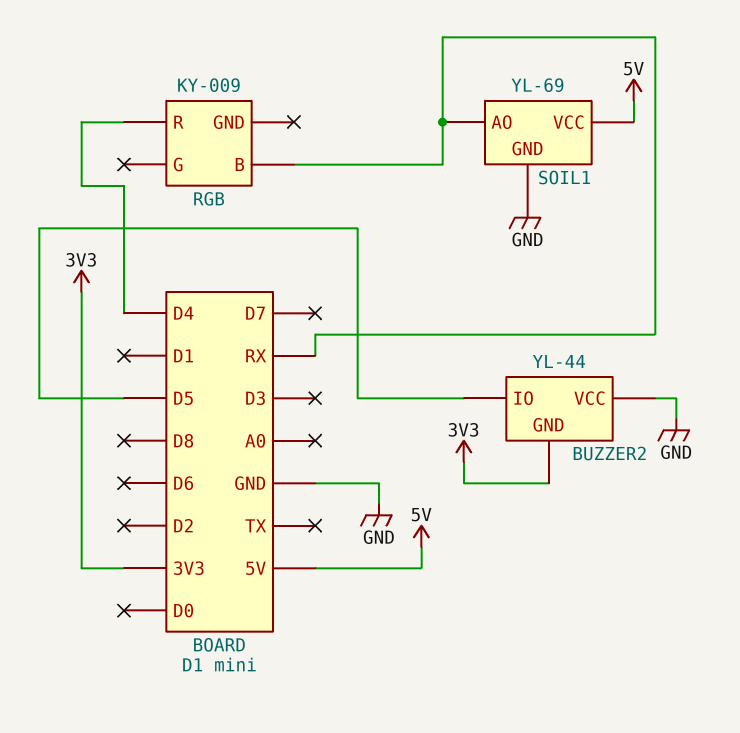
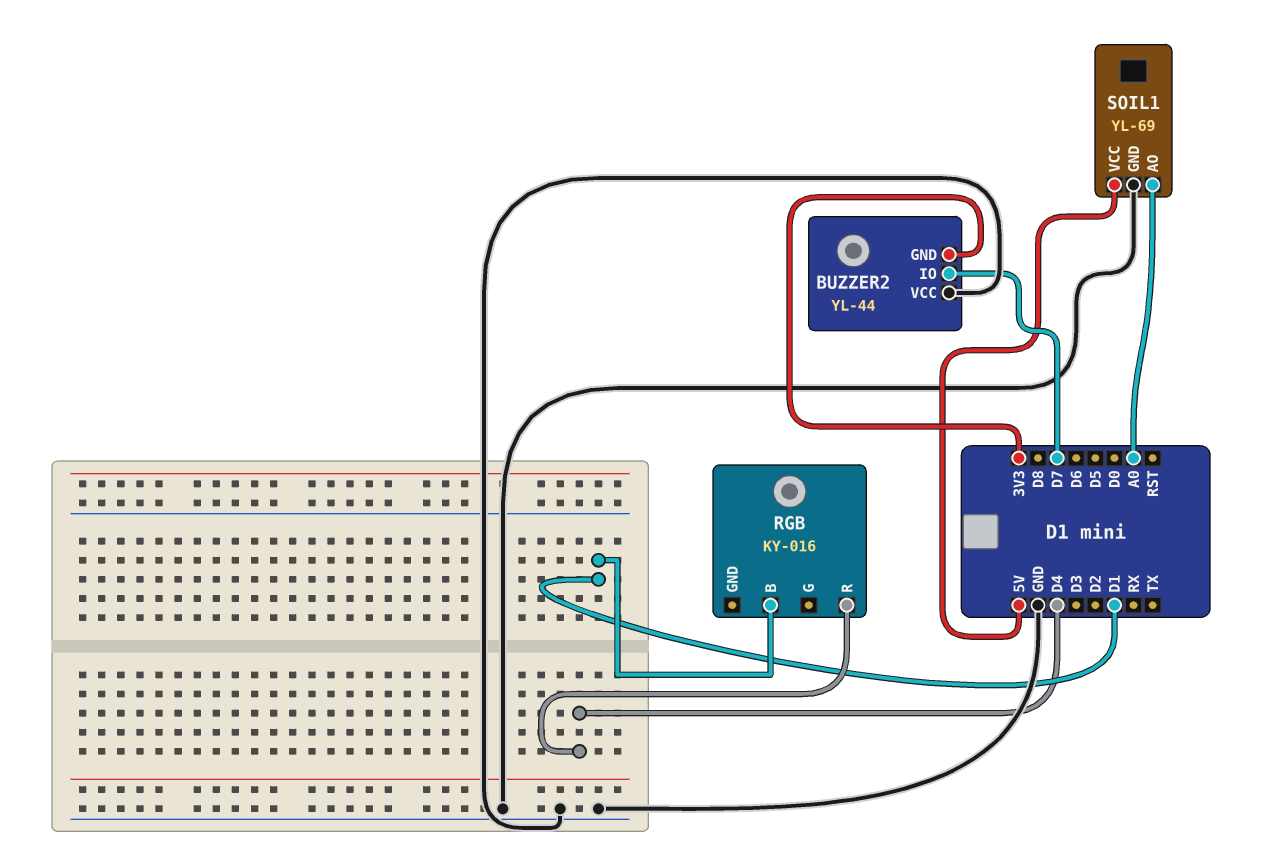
BUZZER2 pin IO: D5 -> D7
RGB: KY-009 -> KY-016
RGB pin B: RX -> D1
SOIL1 pin AO: RX -> A0

